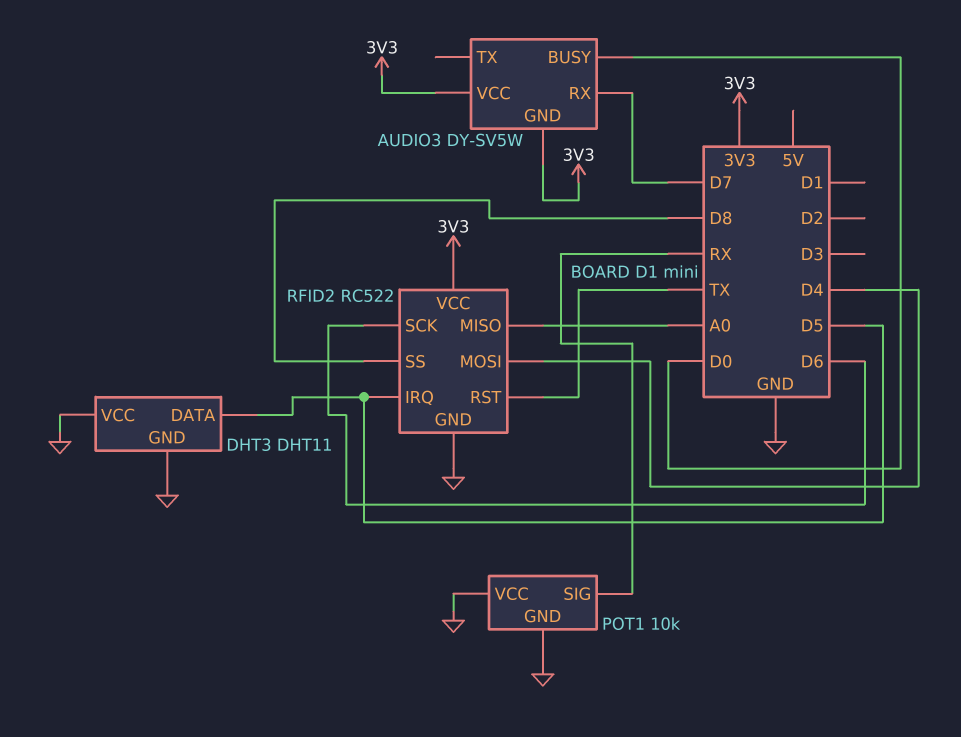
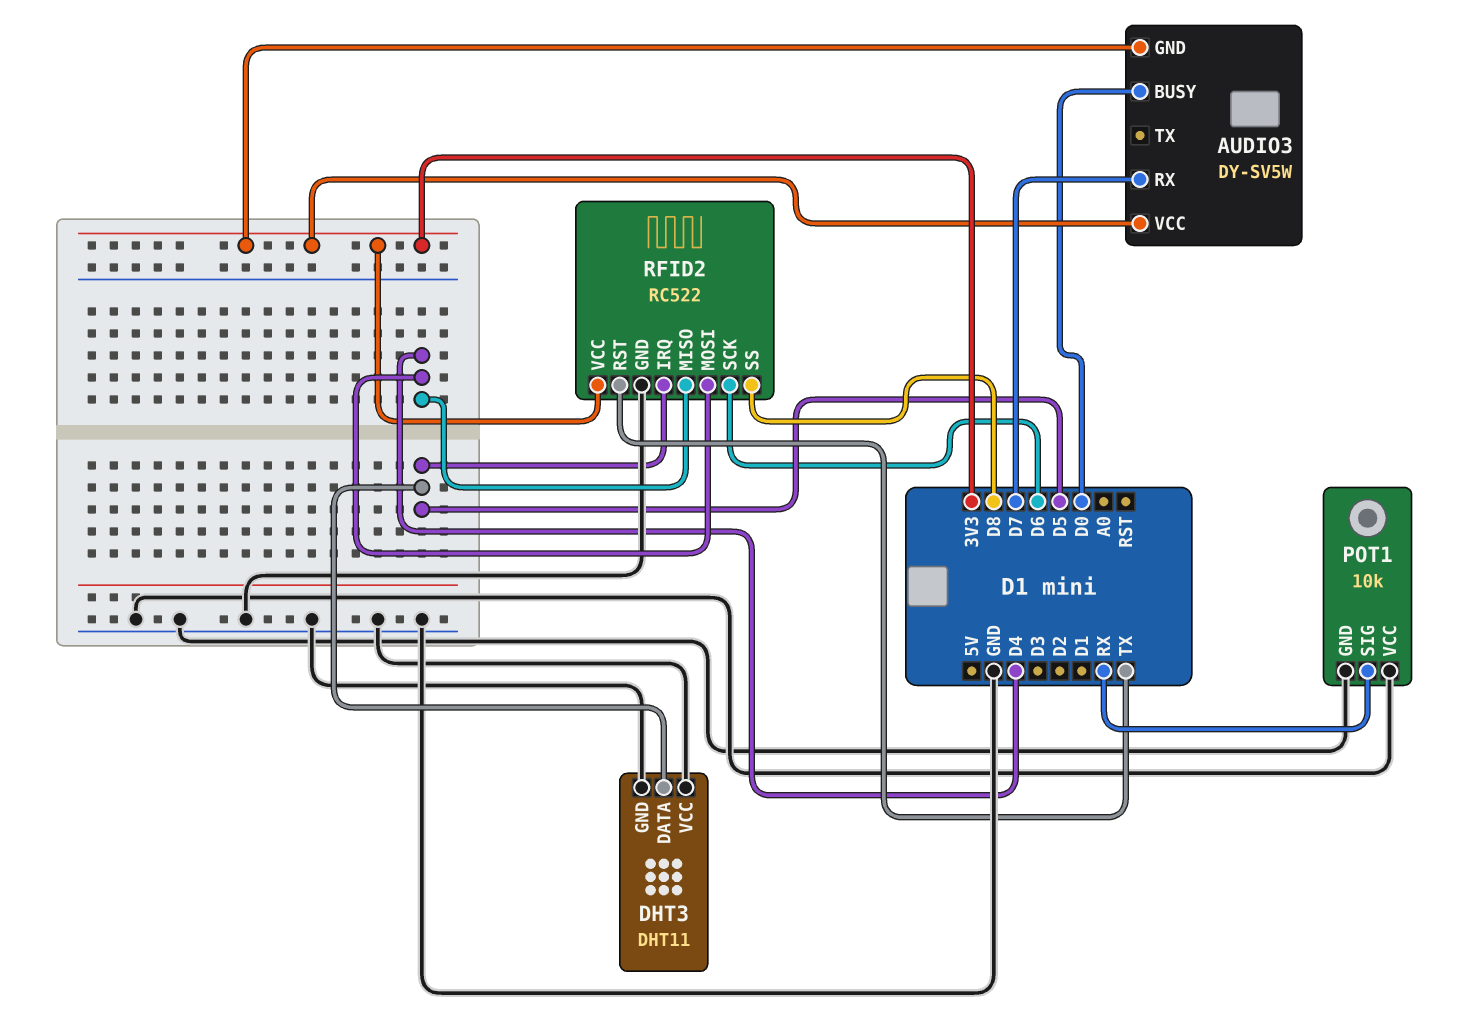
RFID2 pin MISO: A0 -> D4

